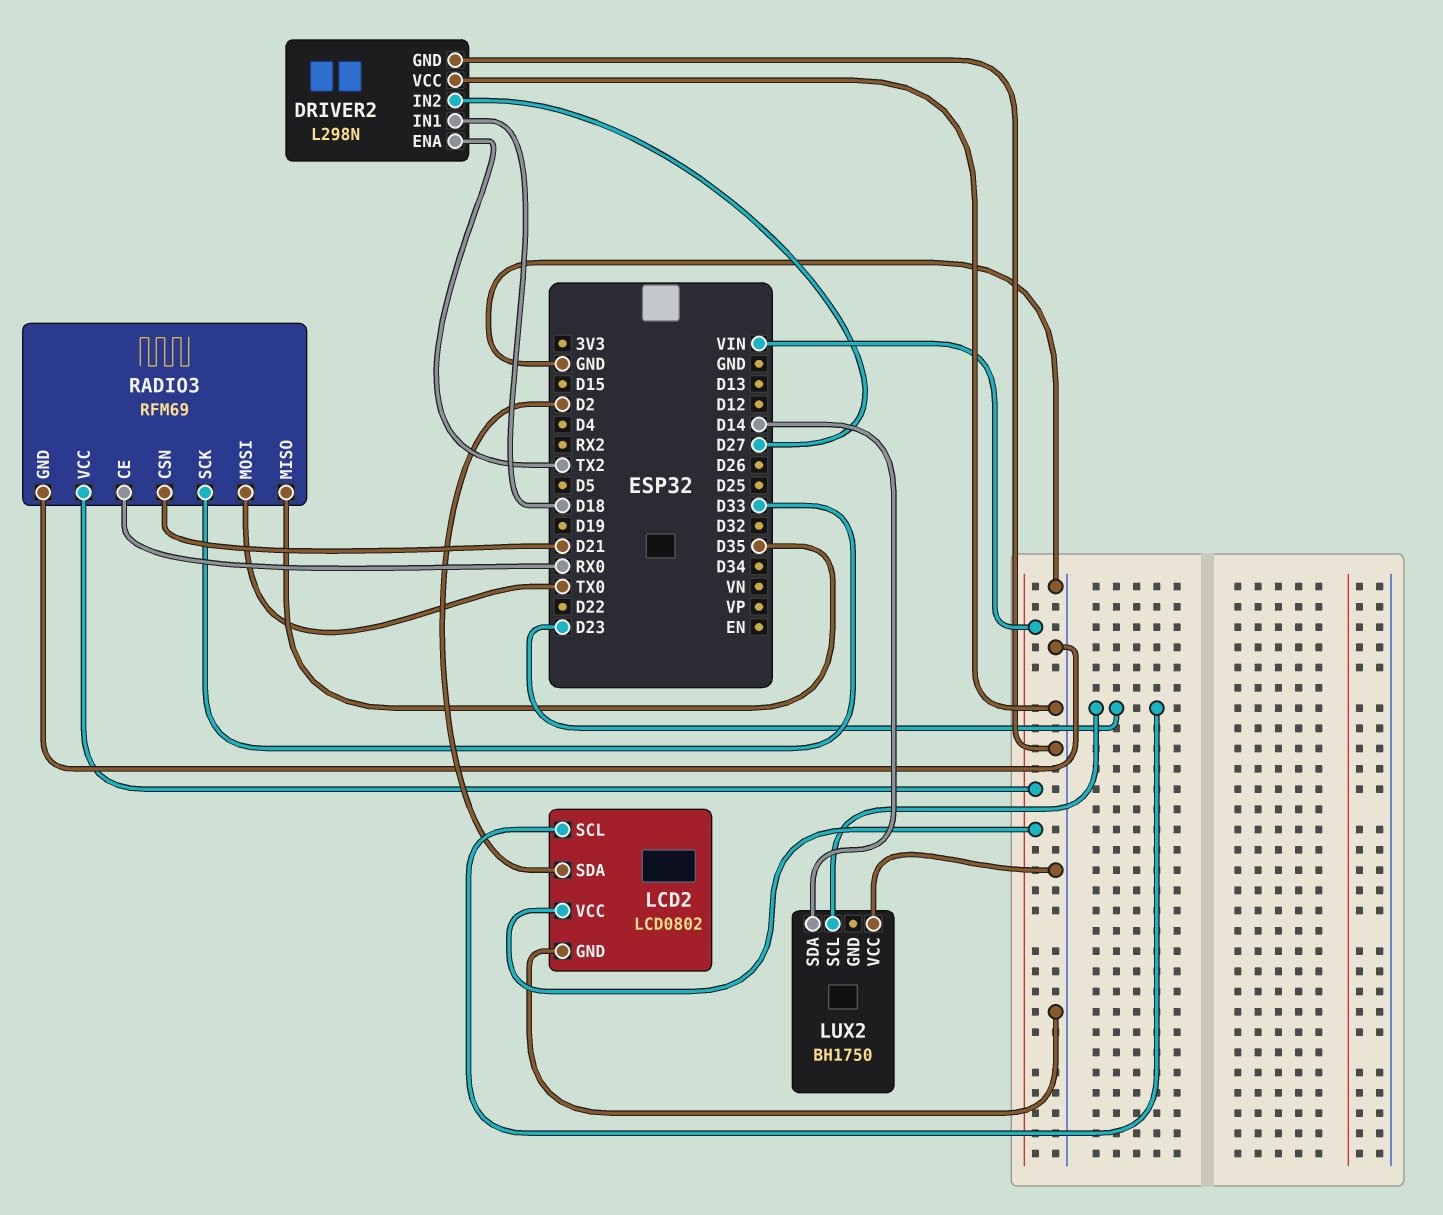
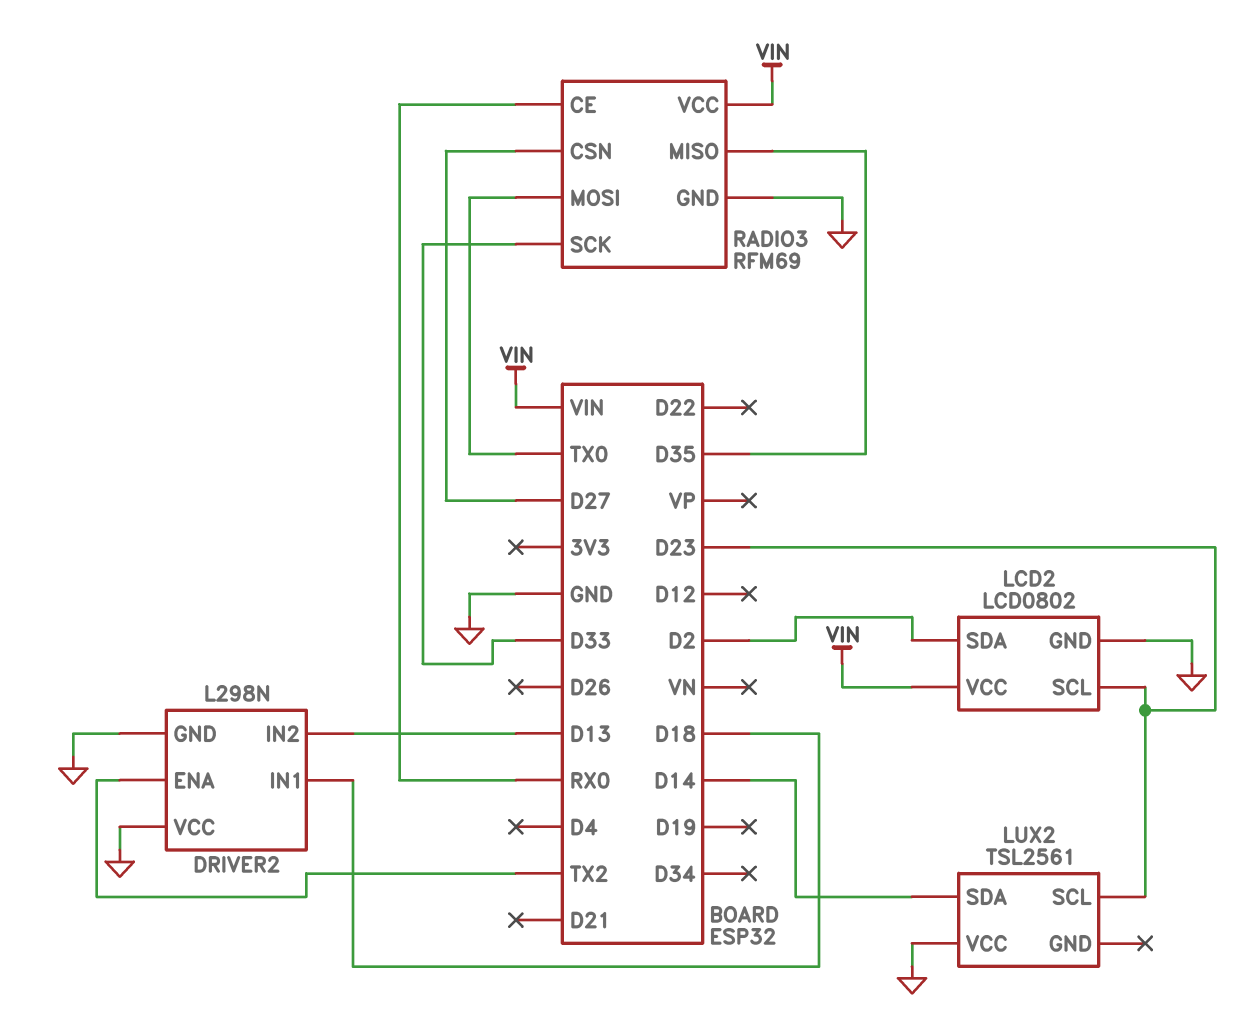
DRIVER2 pin IN2: D27 -> D13
LUX2: BH1750 -> TSL2561
RADIO3 pin CSN: D21 -> D27

